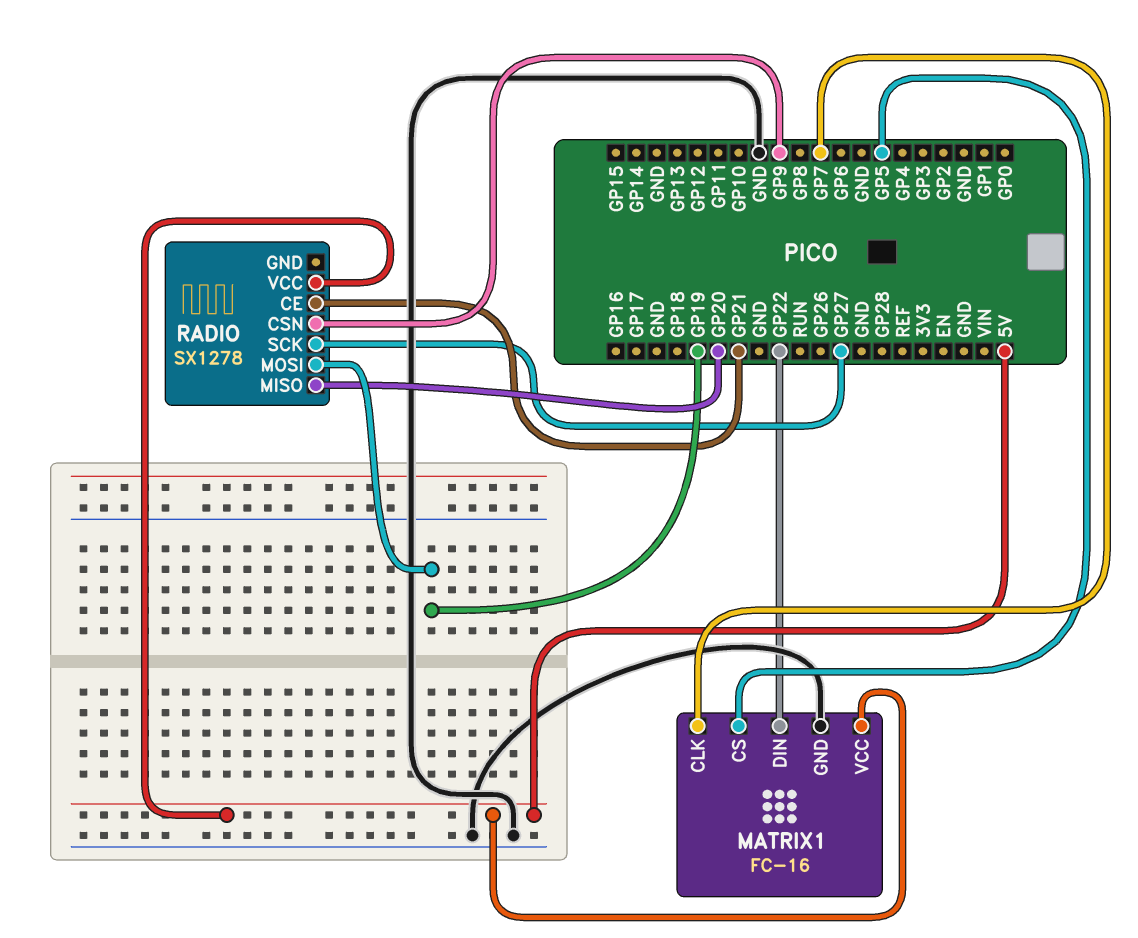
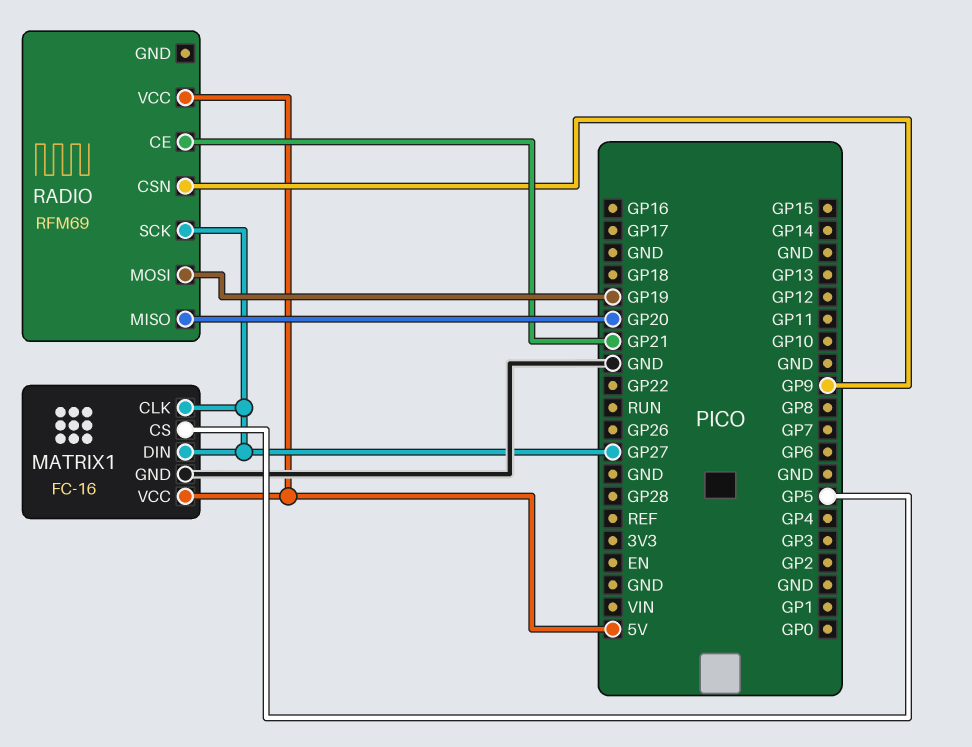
MATRIX1 pin CLK: GP7 -> GP27
MATRIX1 pin DIN: GP22 -> GP27
RADIO: SX1278 -> RFM69

